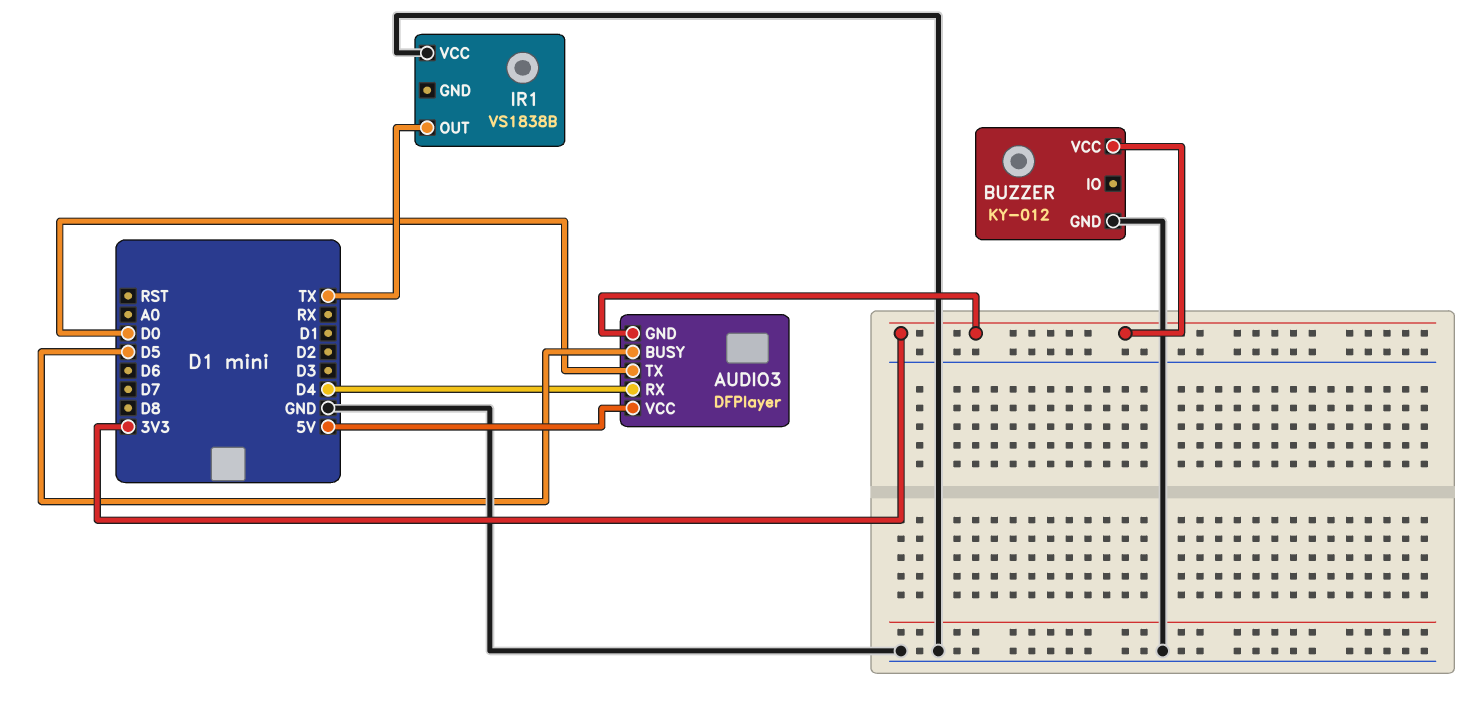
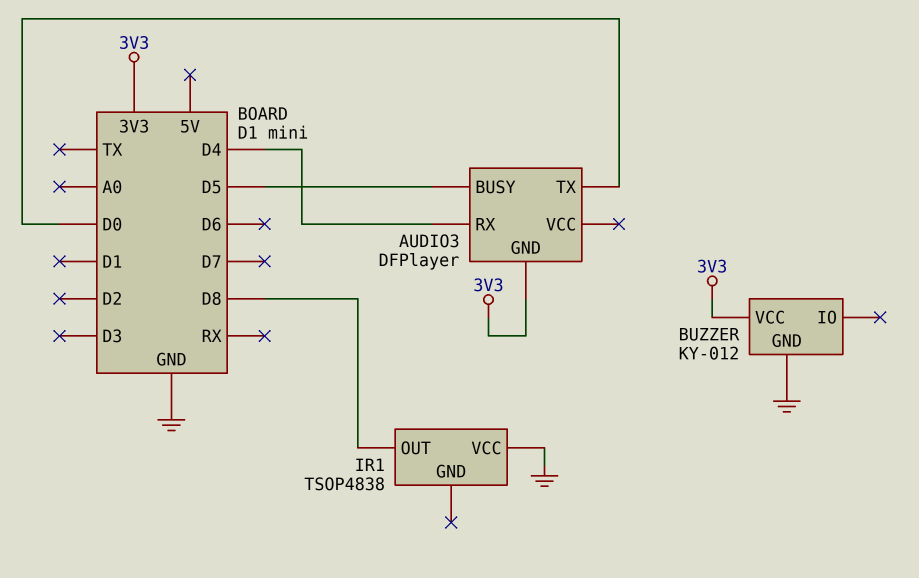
AUDIO3 pin VCC: 5V -> none
IR1: VS1838B -> TSOP4838
IR1 pin OUT: TX -> D8

